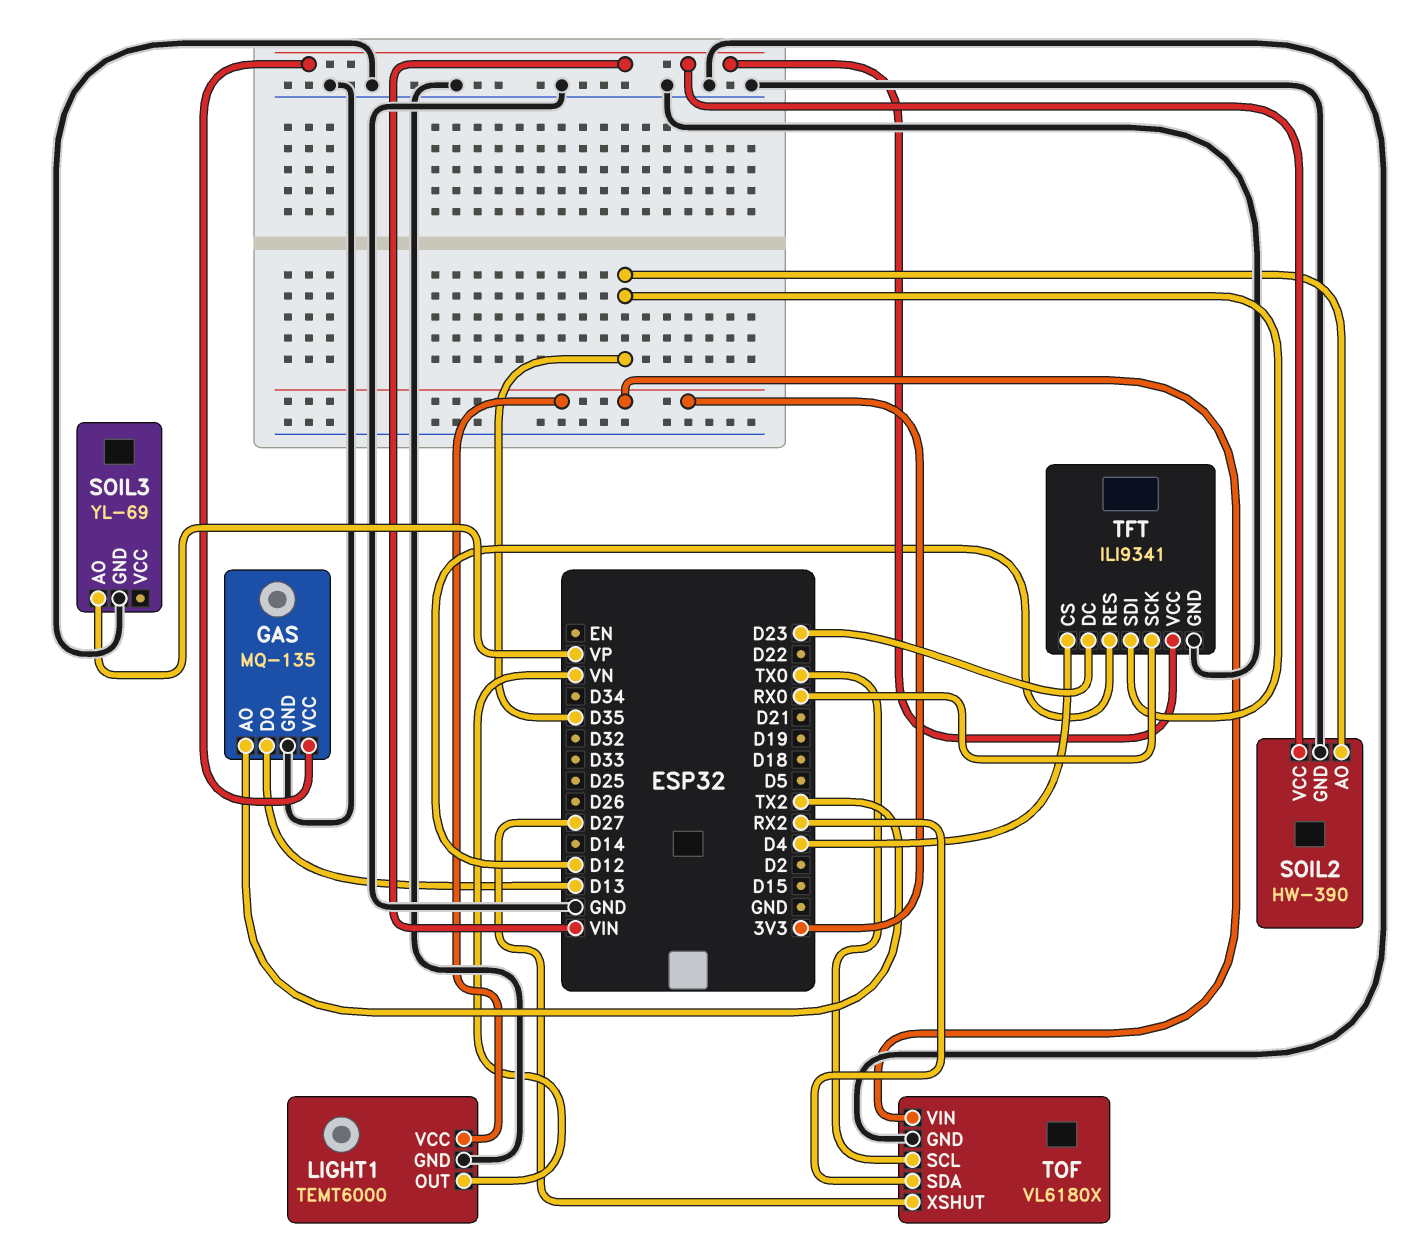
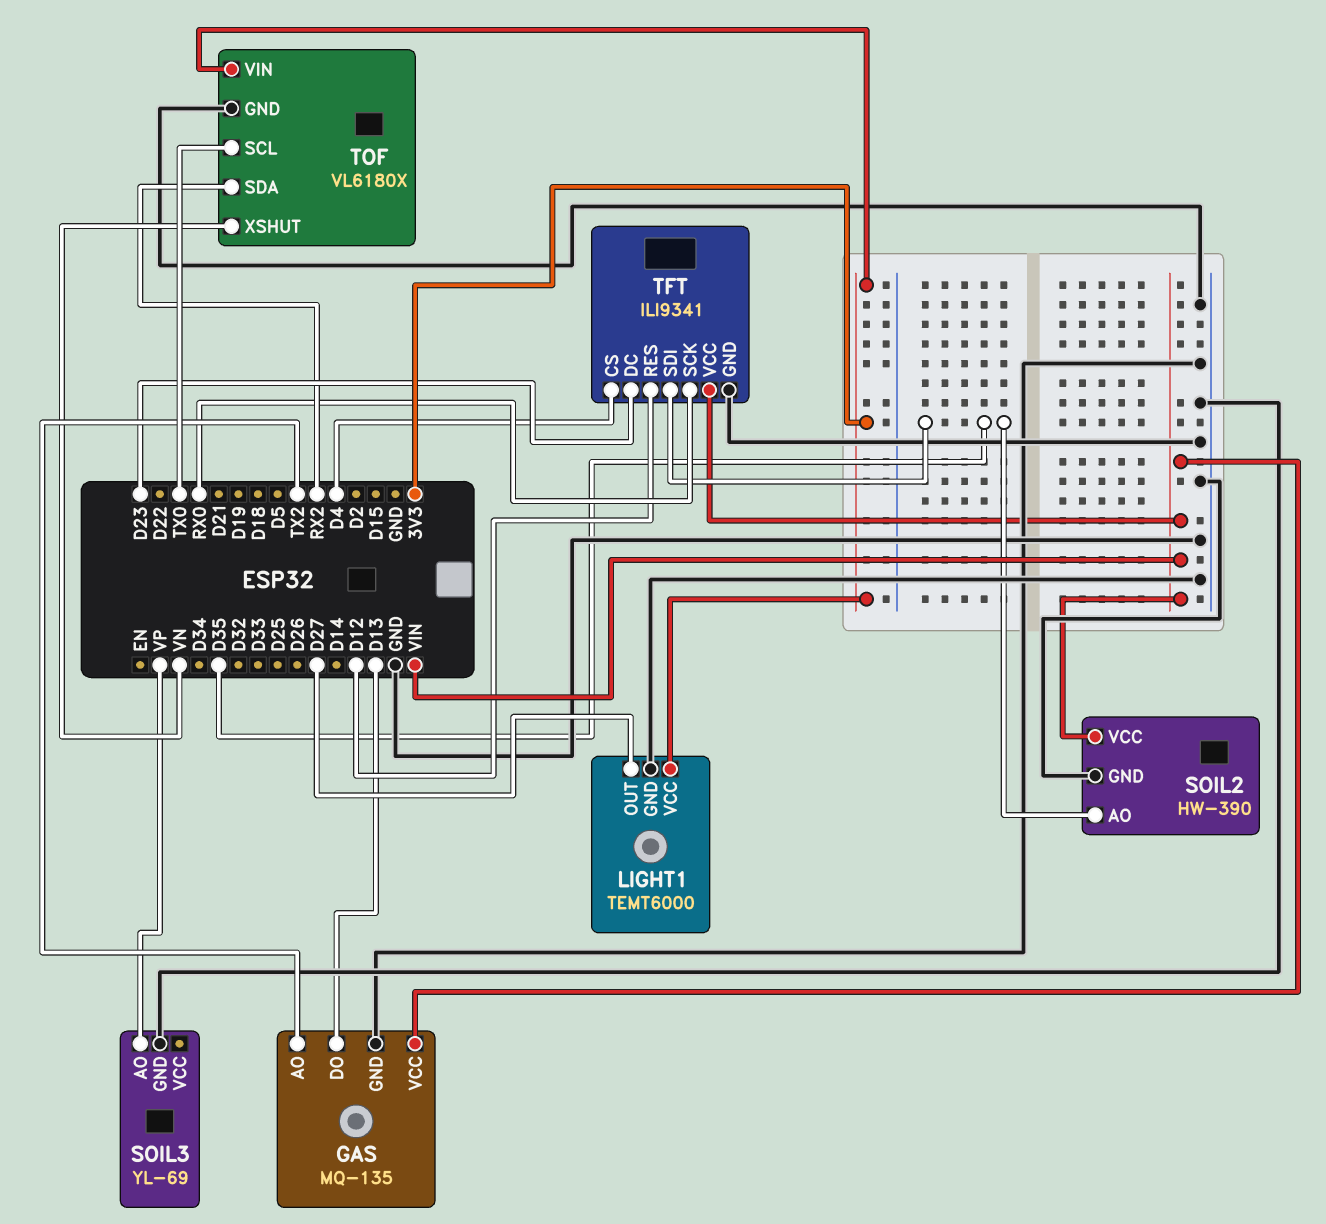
LIGHT1 pin OUT: VN -> D27
TOF pin XSHUT: D27 -> VN

